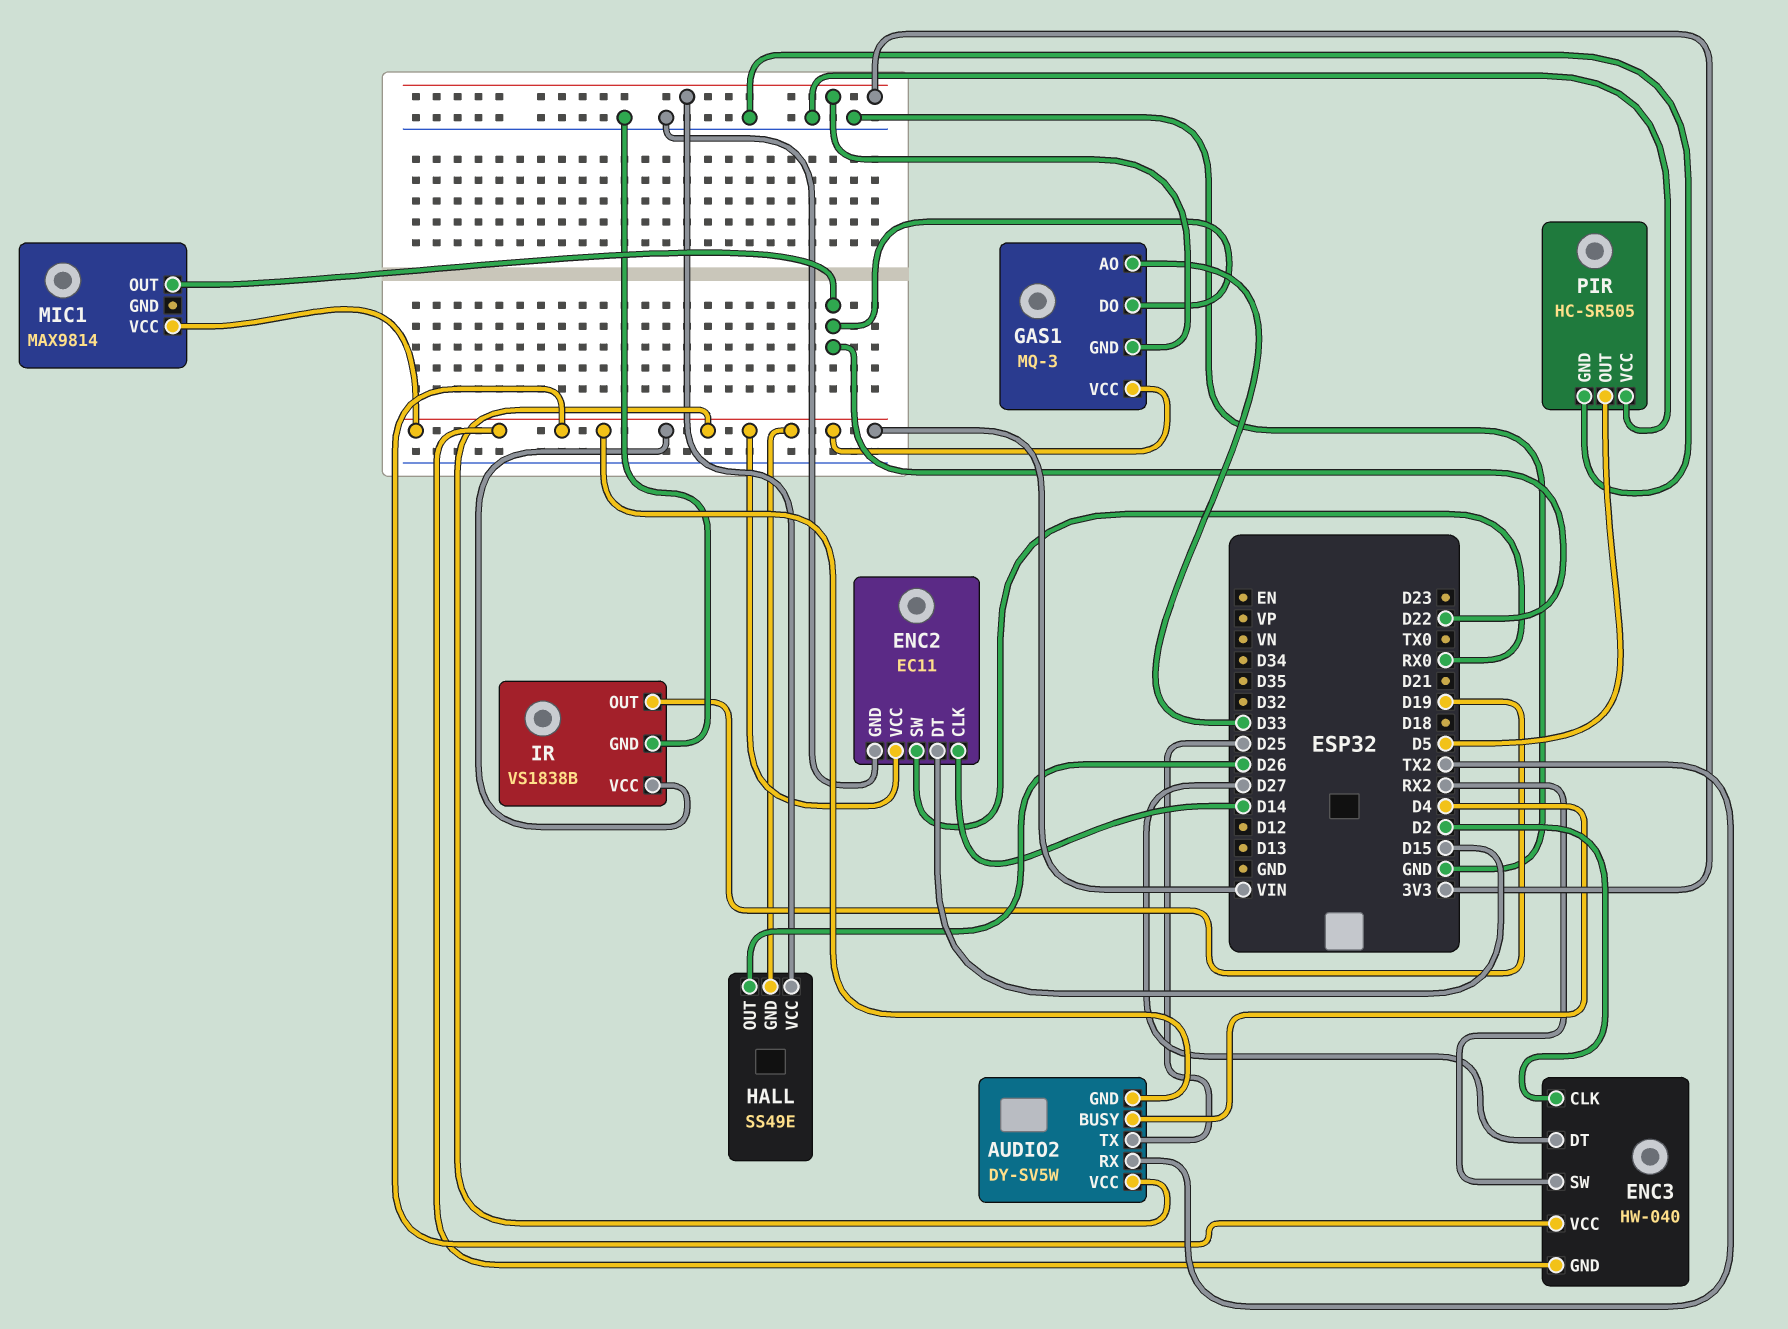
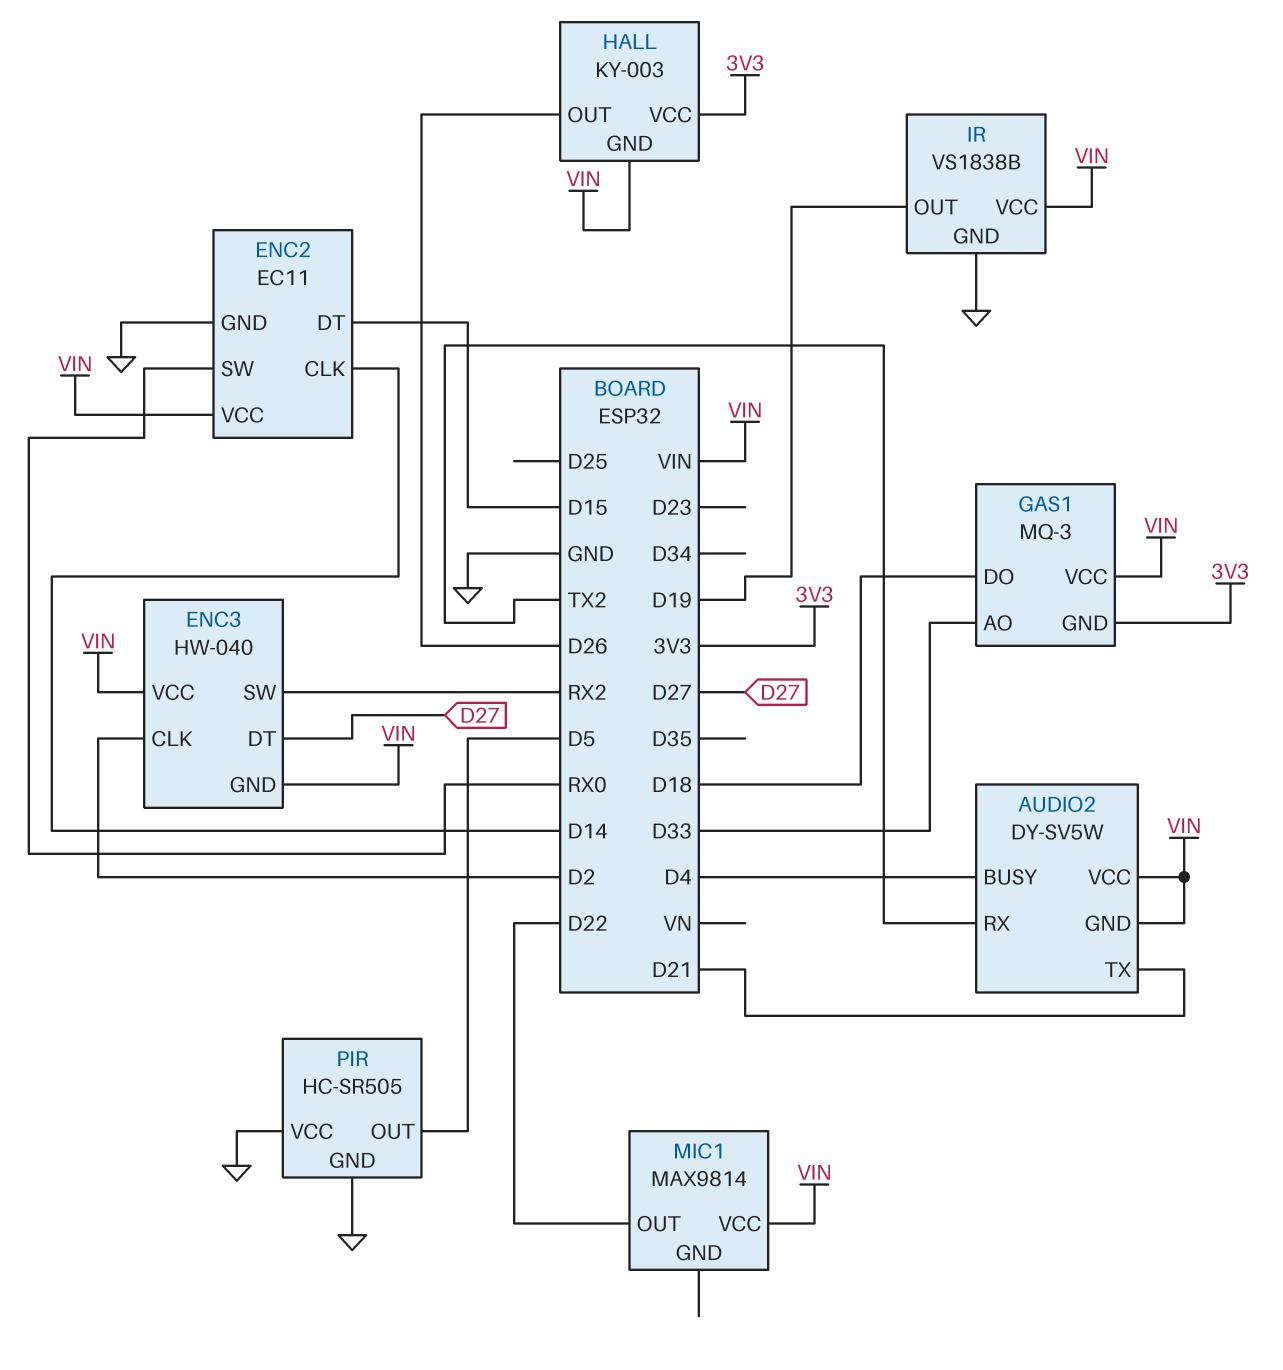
AUDIO2 pin TX: D25 -> D21
GAS1 pin DO: D22 -> D18
HALL: SS49E -> KY-003

